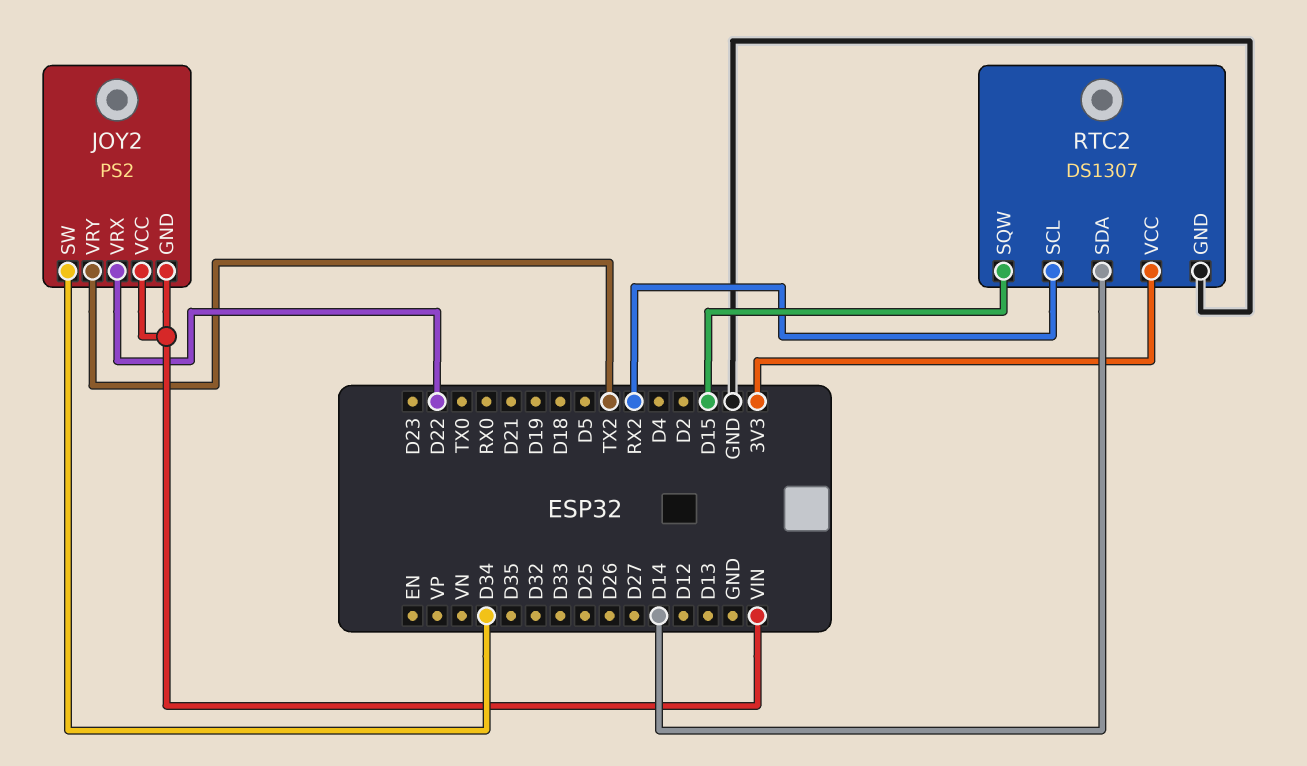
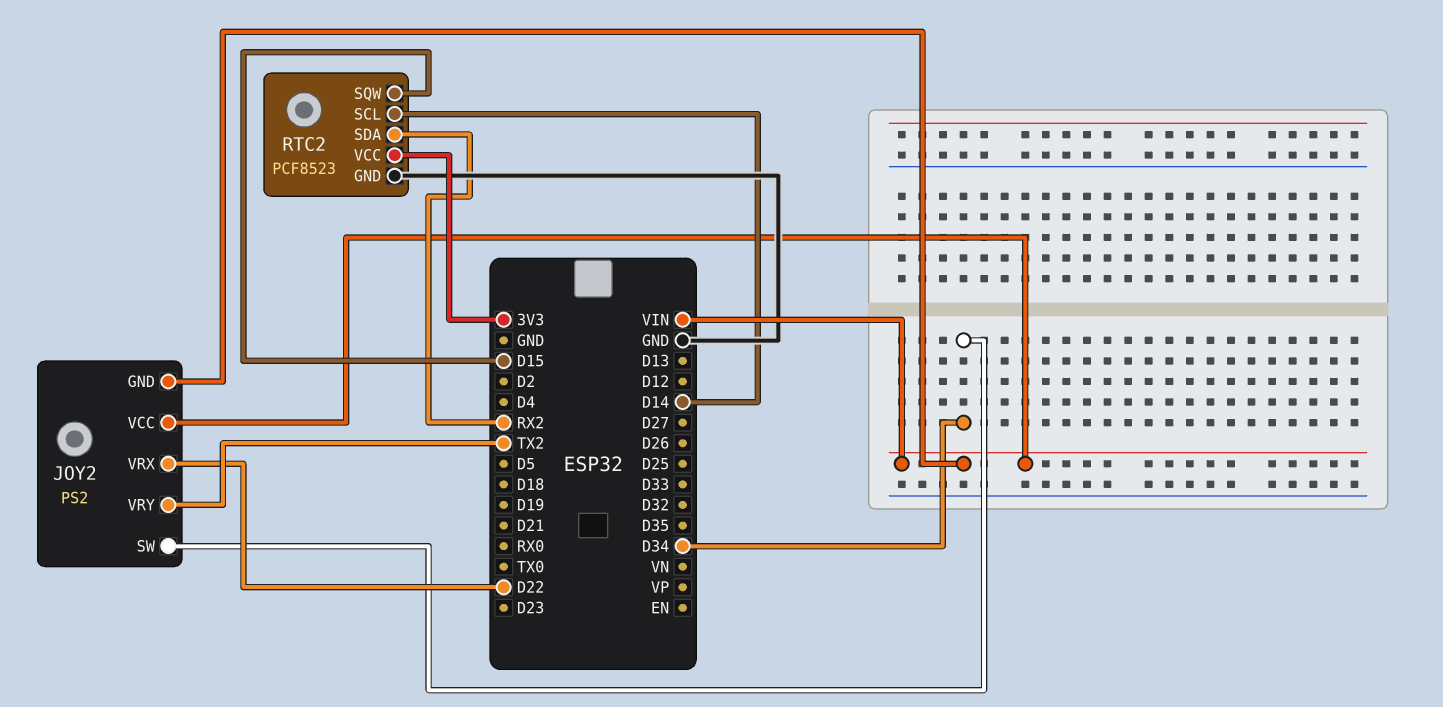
RTC2: DS1307 -> PCF8523
RTC2 pin SCL: RX2 -> D14
RTC2 pin SDA: D14 -> RX2

